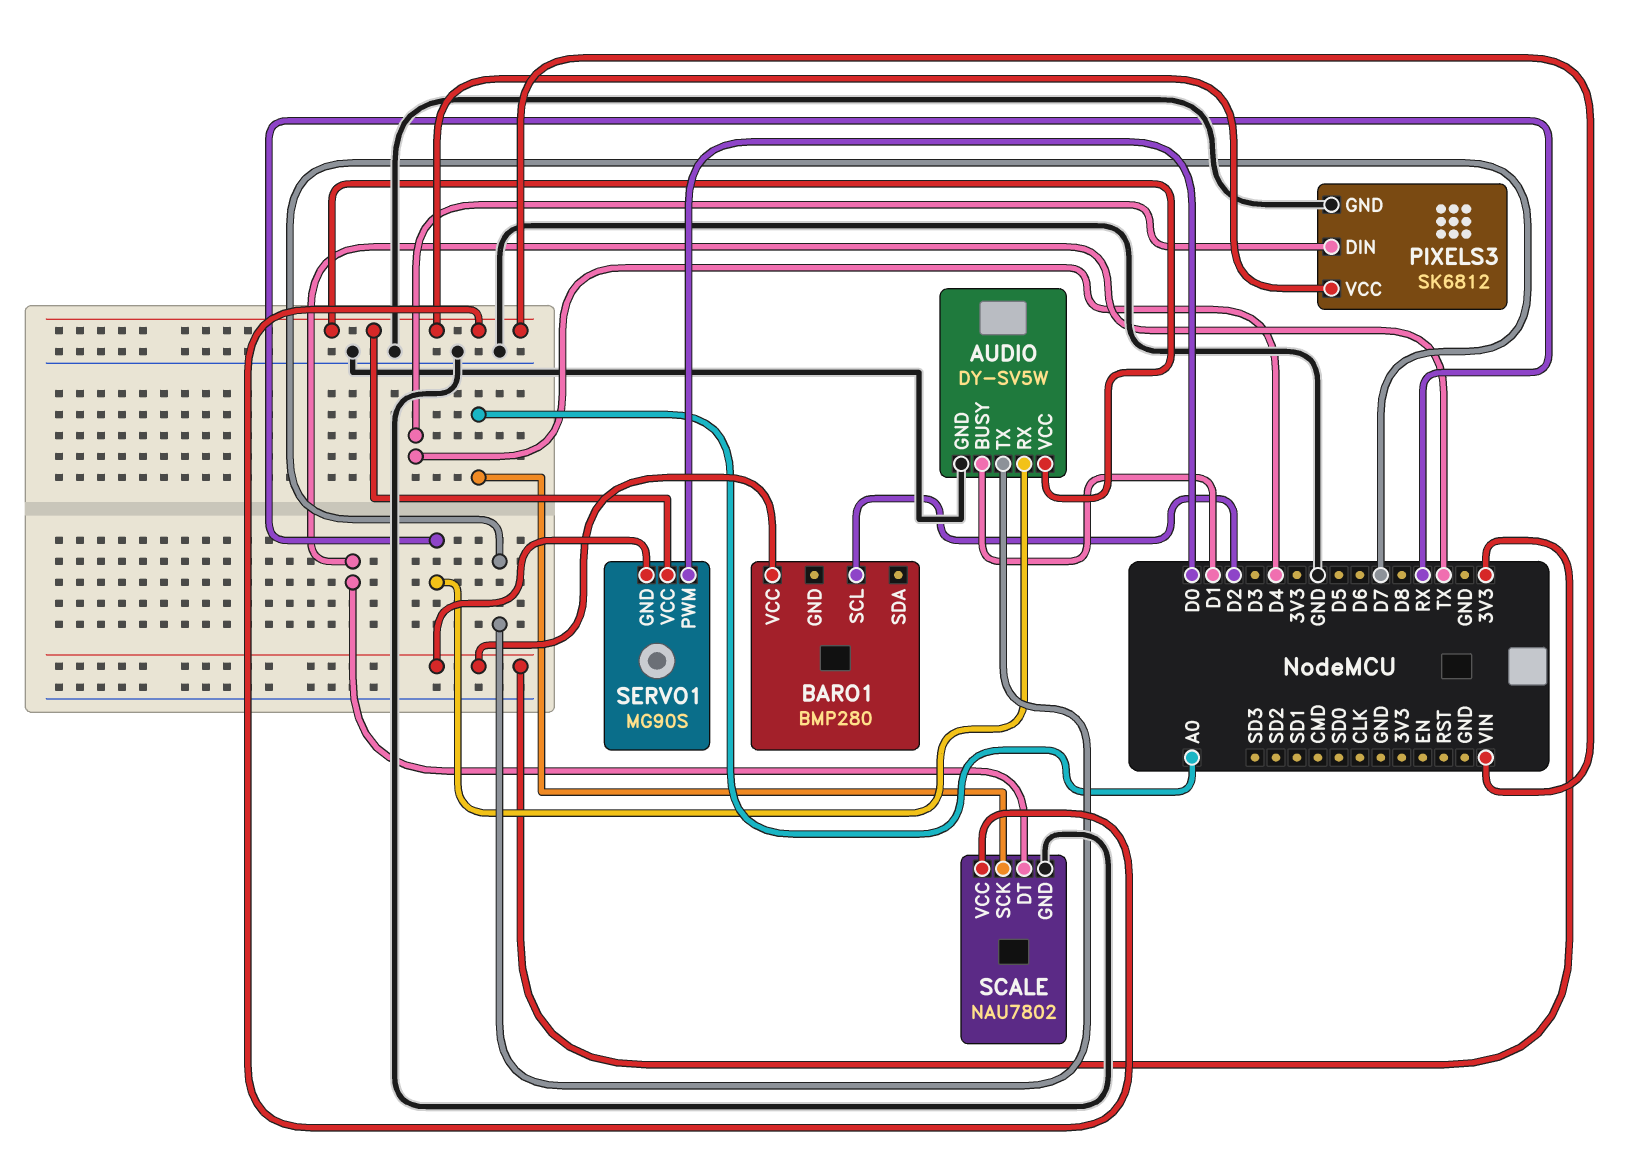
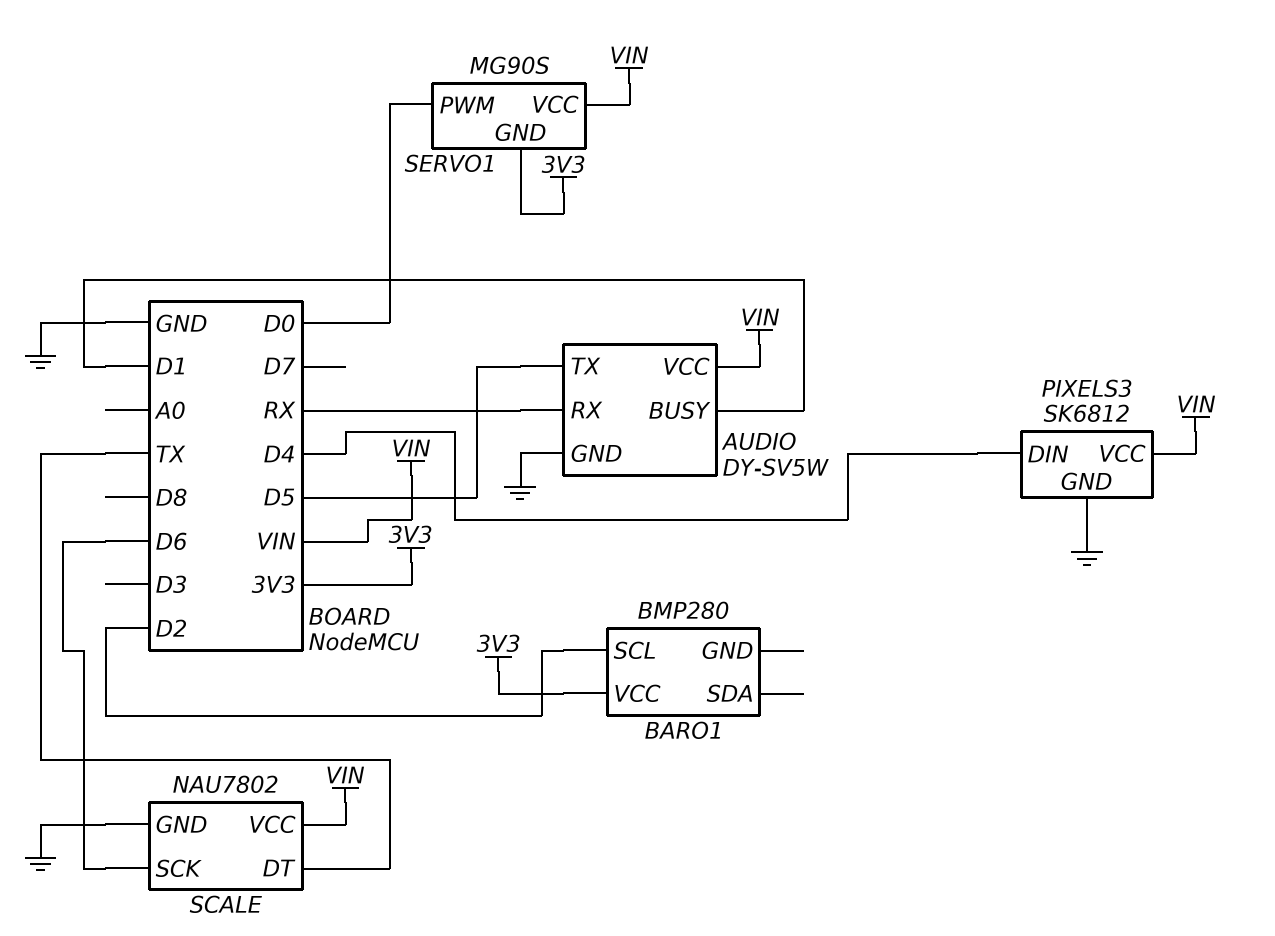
AUDIO pin TX: D7 -> D5
SCALE pin SCK: A0 -> D6

